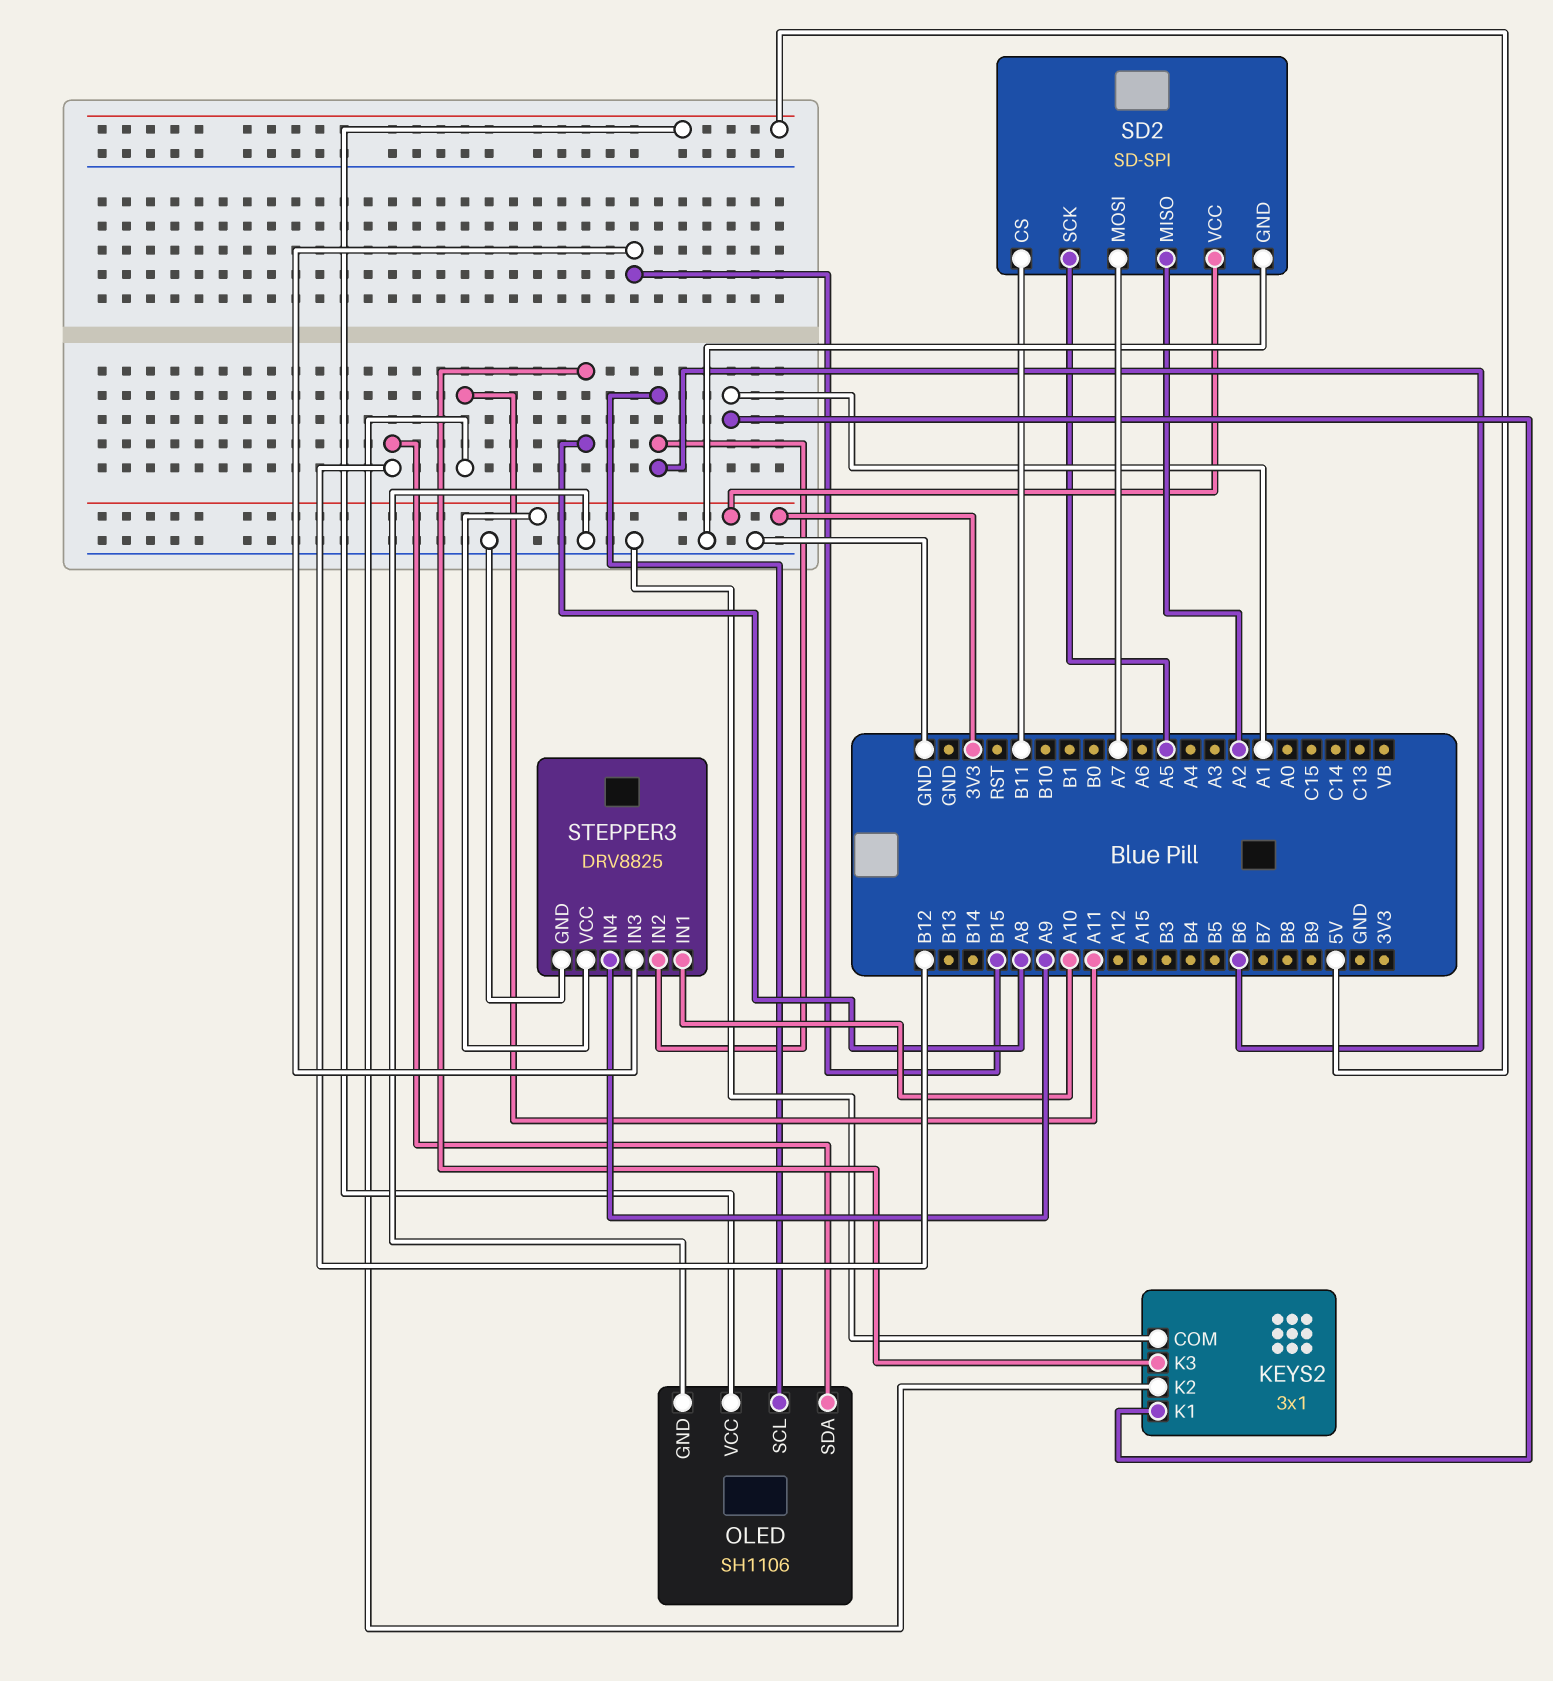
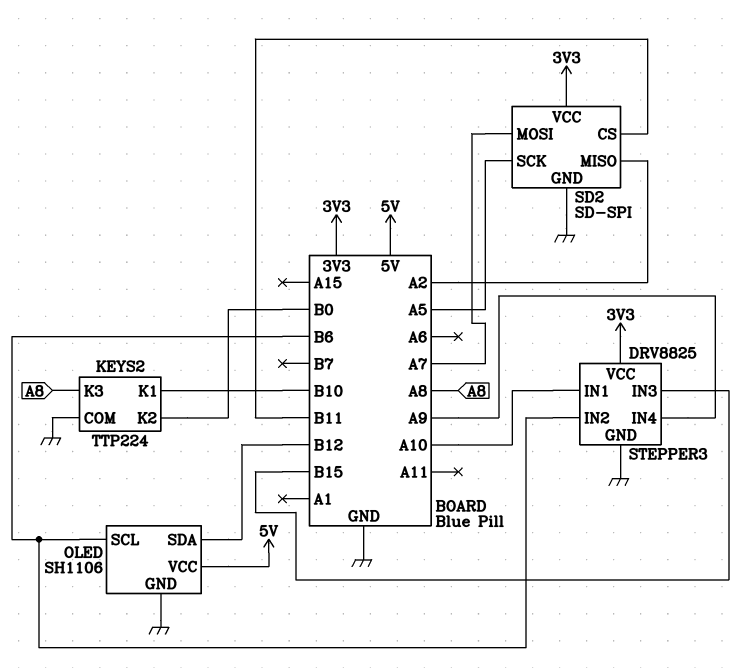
KEYS2: 3x1 -> TTP224
KEYS2 pin K1: A1 -> B10
KEYS2 pin K2: A11 -> B0

